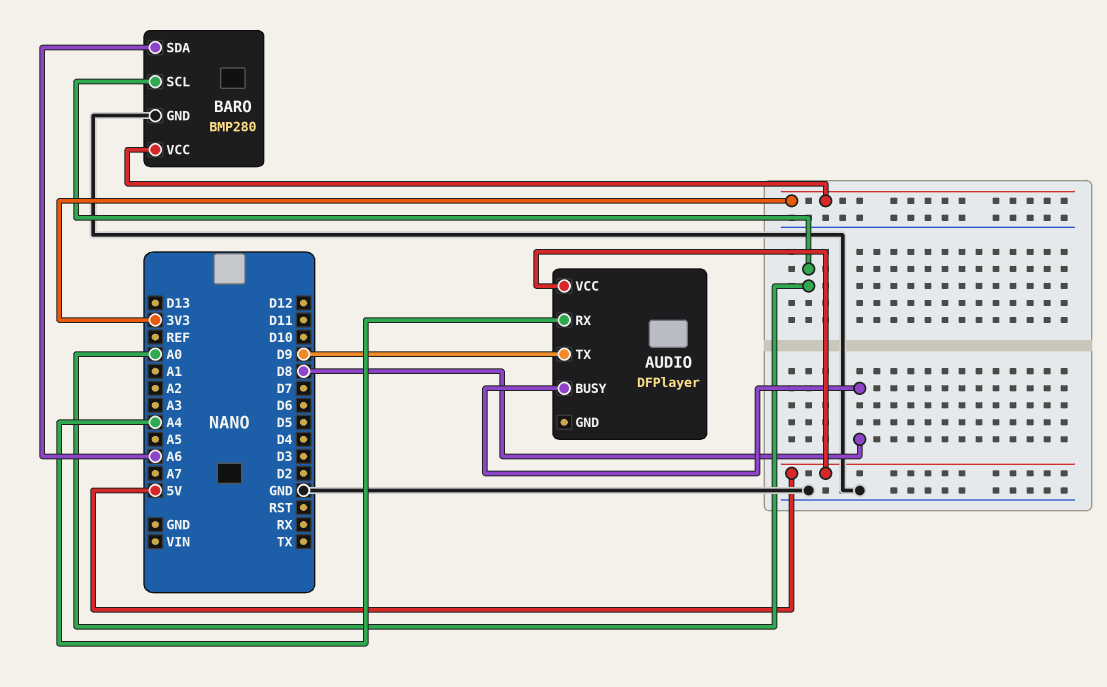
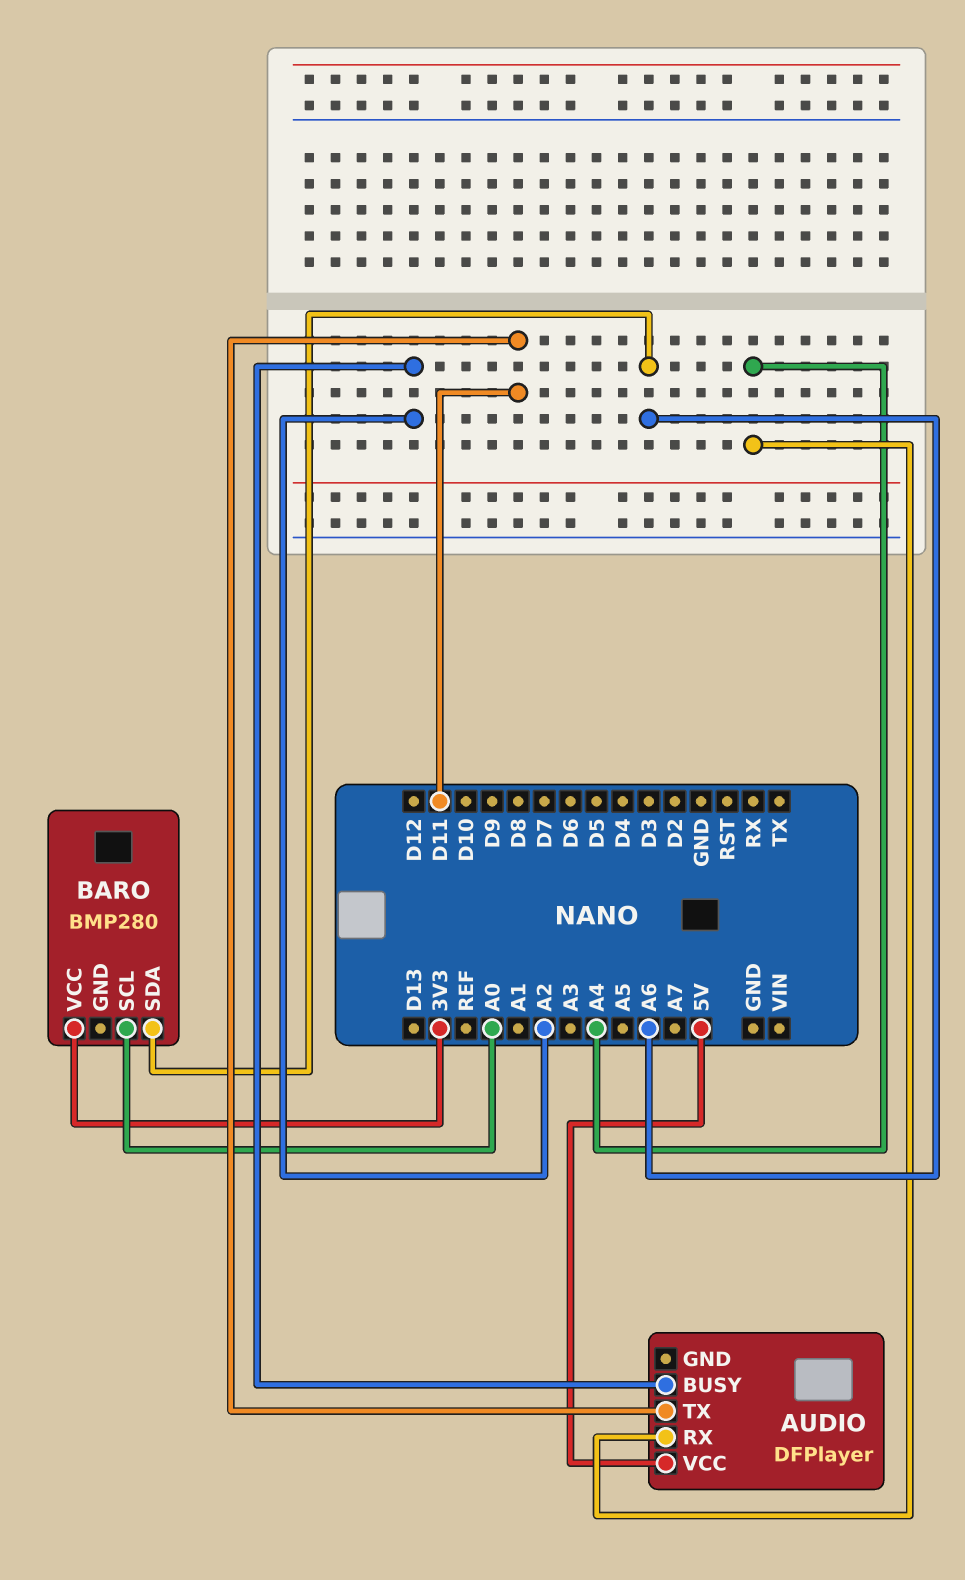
AUDIO pin BUSY: D8 -> A2
AUDIO pin TX: D9 -> D11
BARO pin GND: GND -> none

